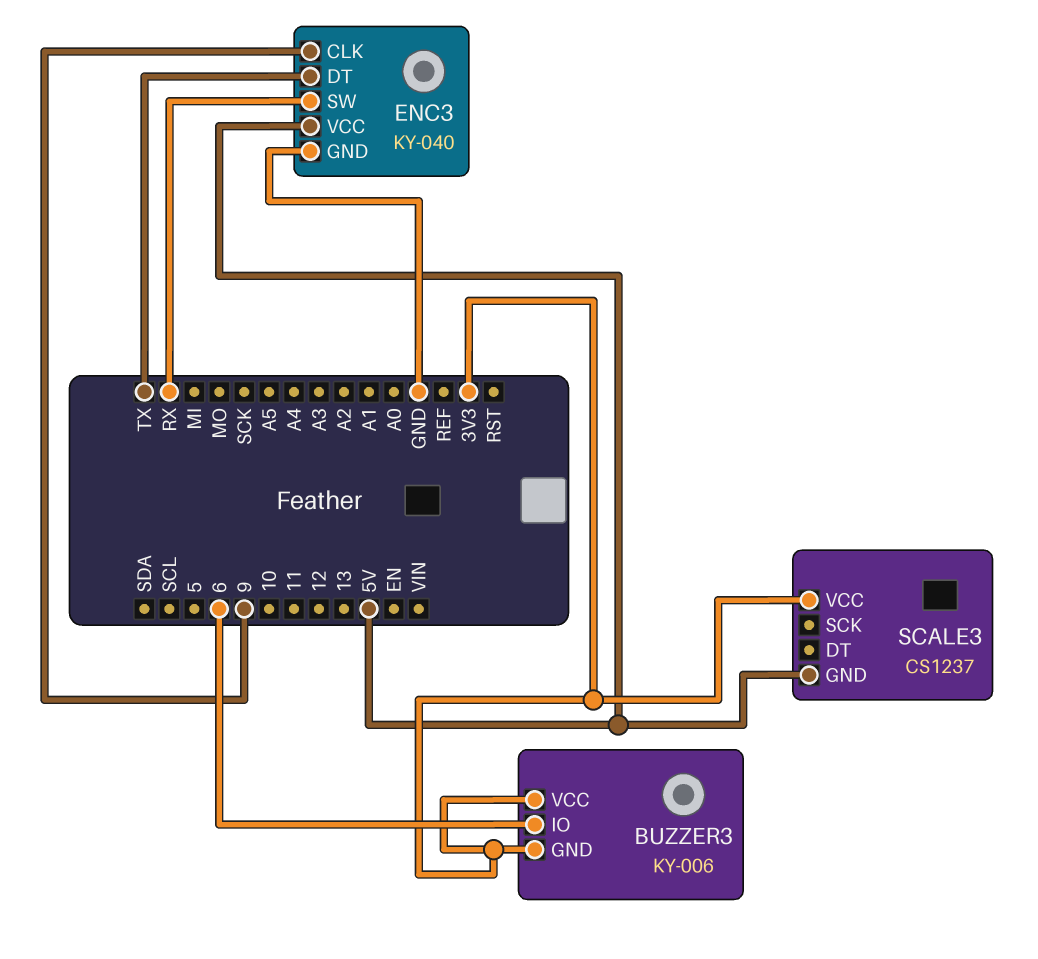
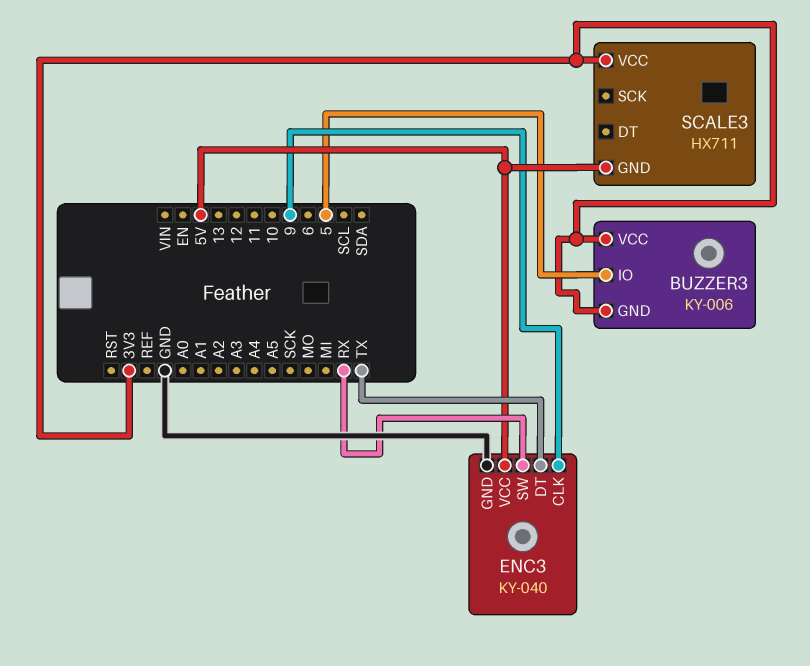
BUZZER3 pin IO: 6 -> 5
SCALE3: CS1237 -> HX711

